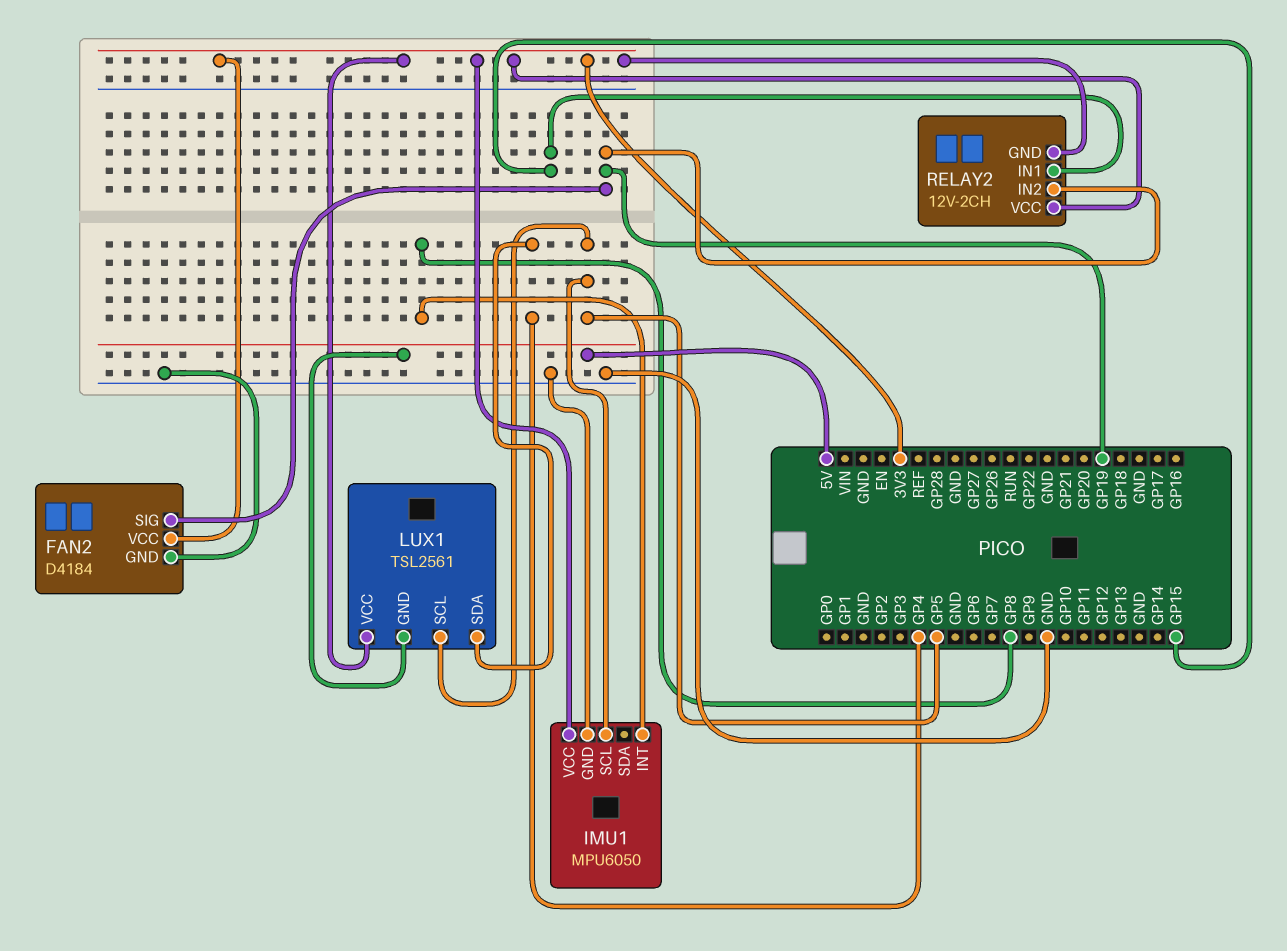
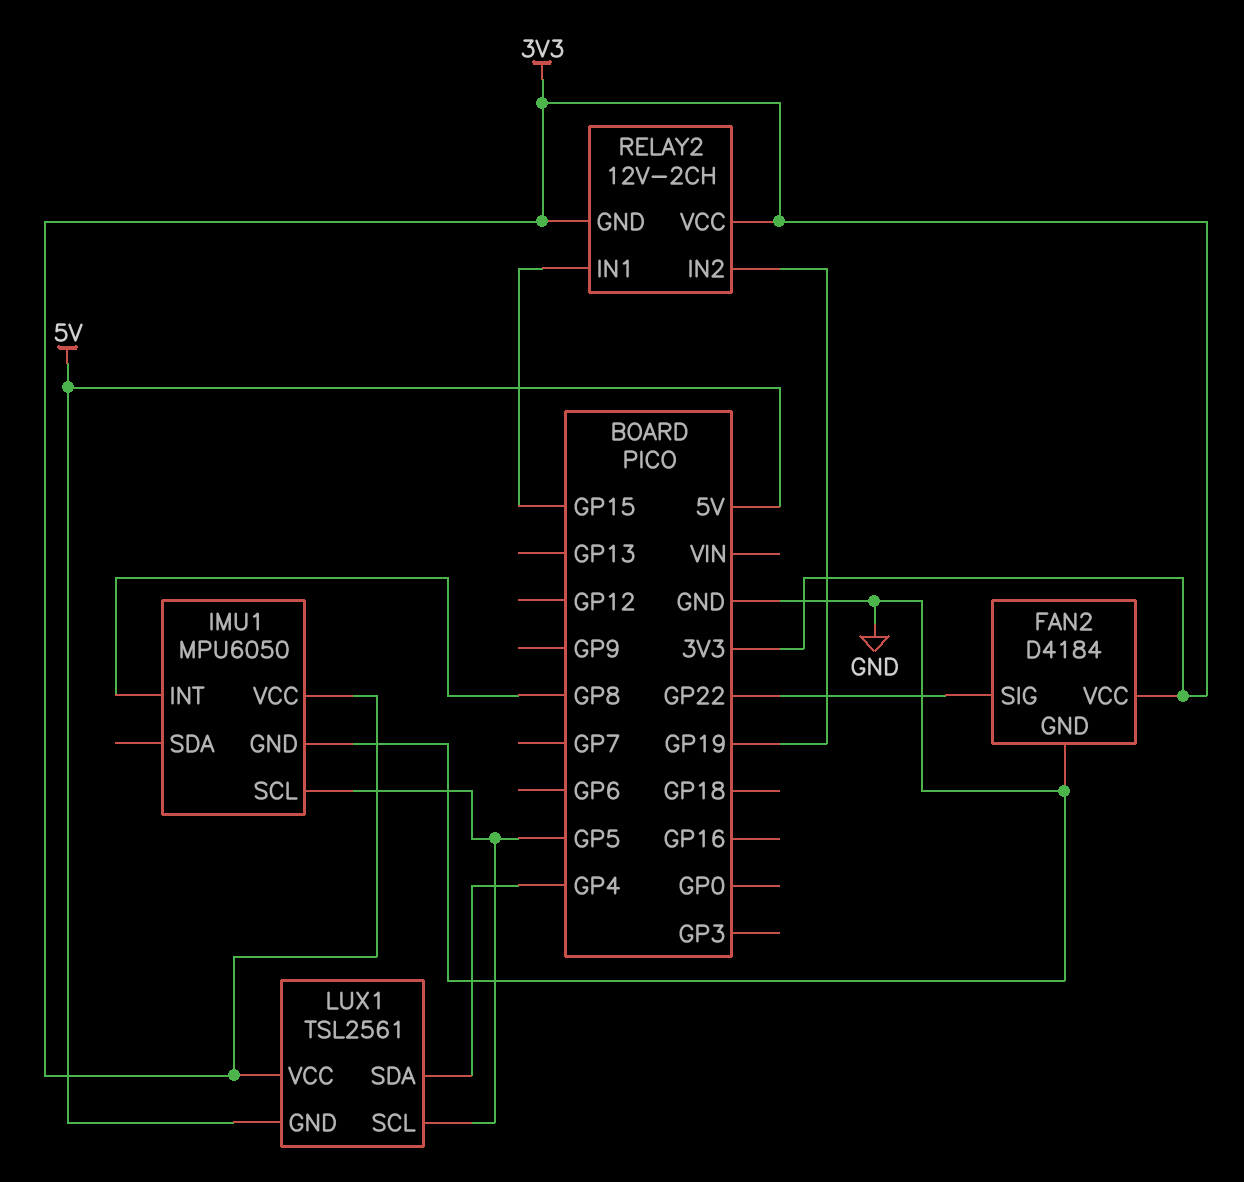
FAN2 pin SIG: GP19 -> GP22

